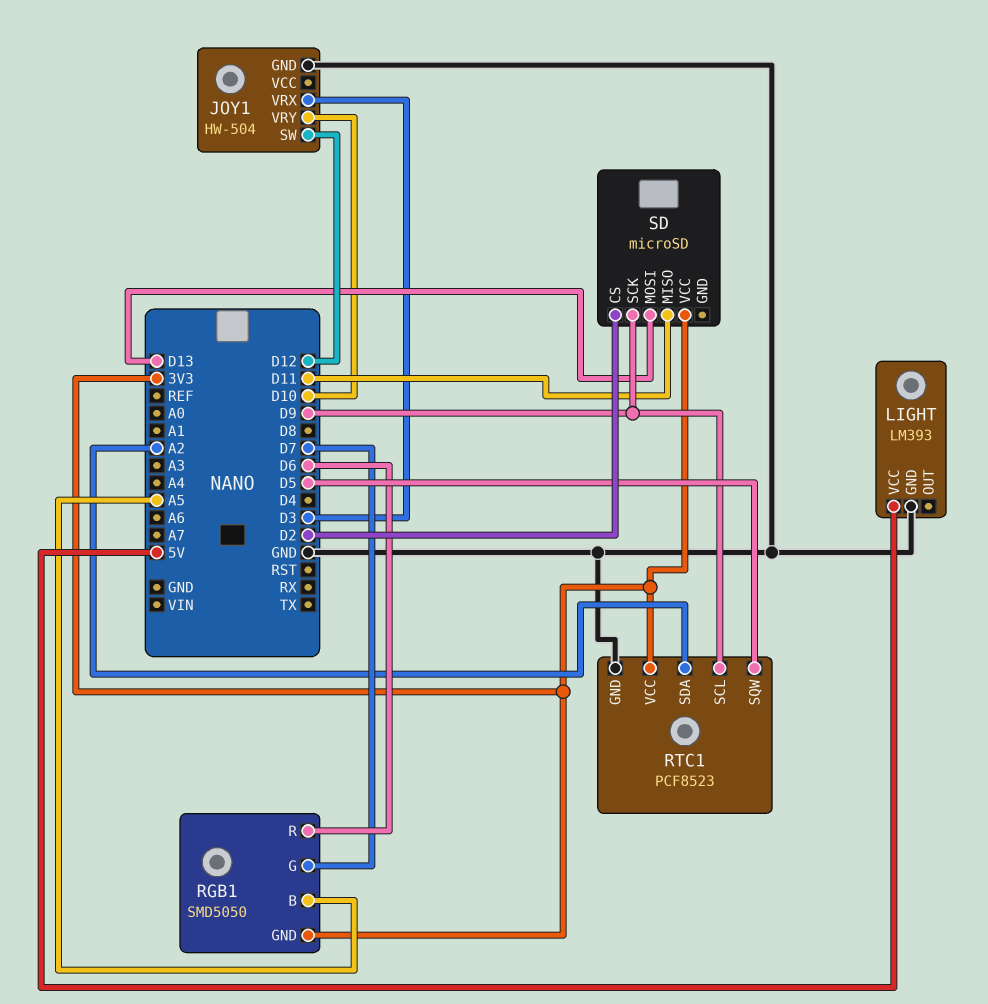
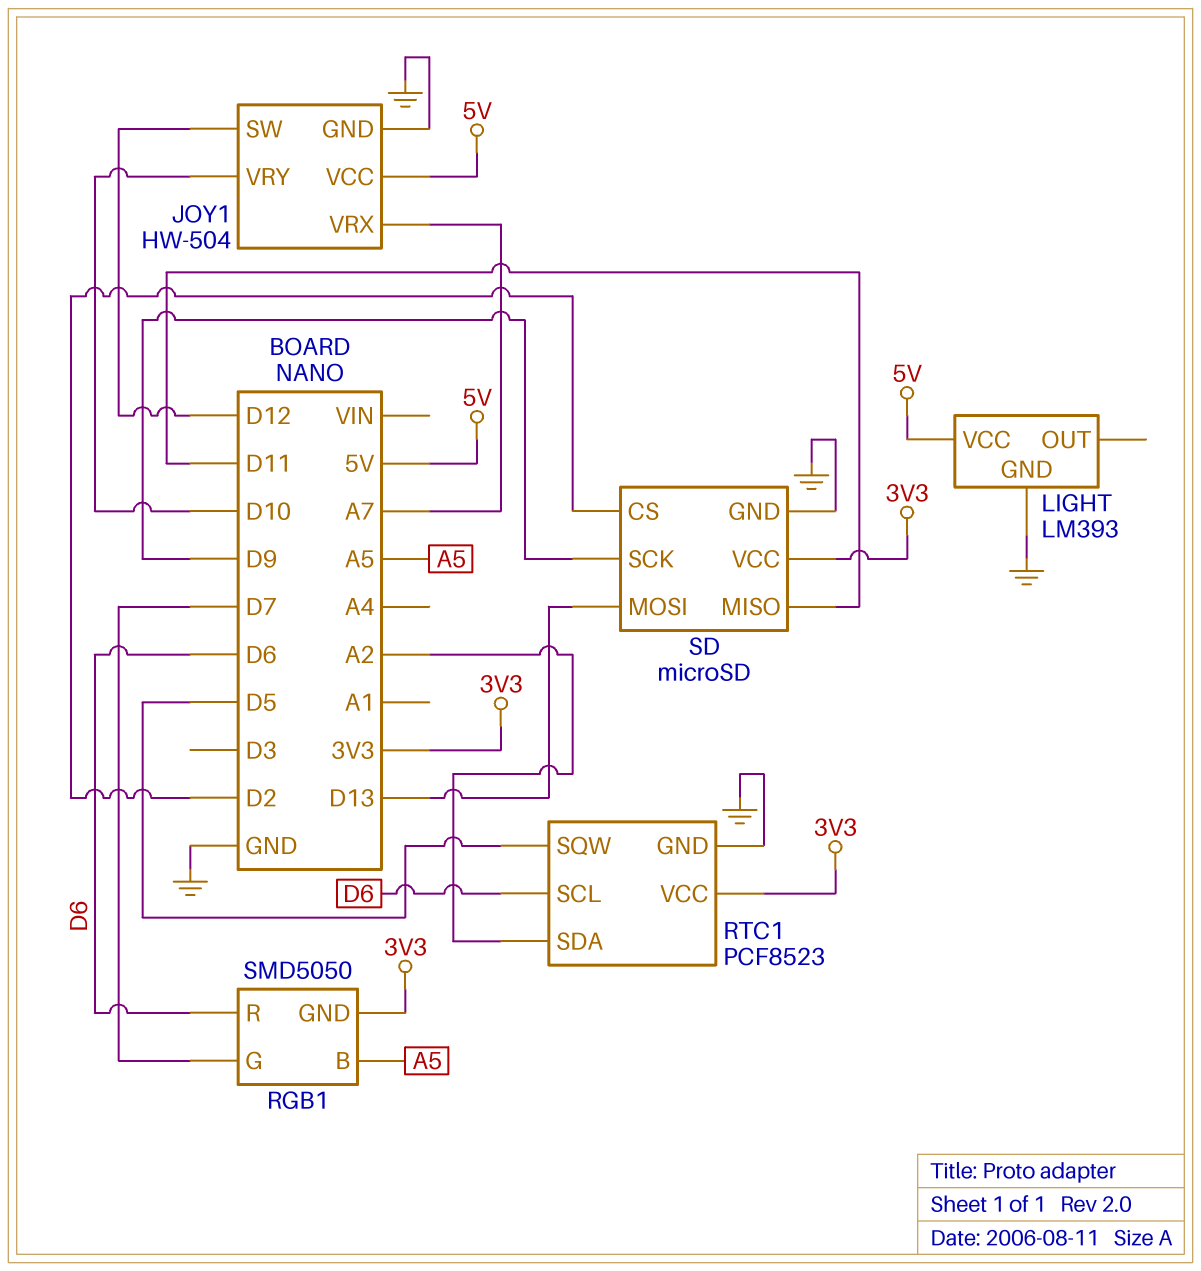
JOY1 pin VCC: none -> 5V
JOY1 pin VRX: D3 -> A7
RTC1 pin SCL: D9 -> D6
SD pin GND: none -> GND

